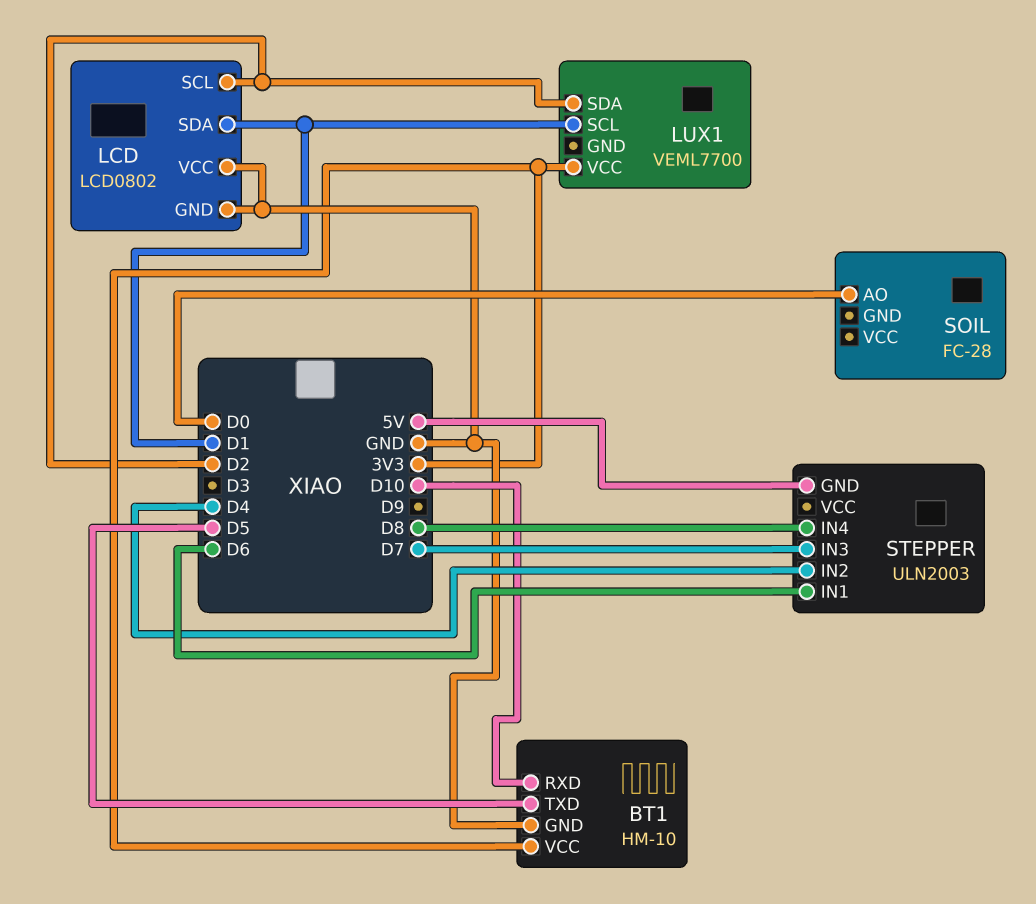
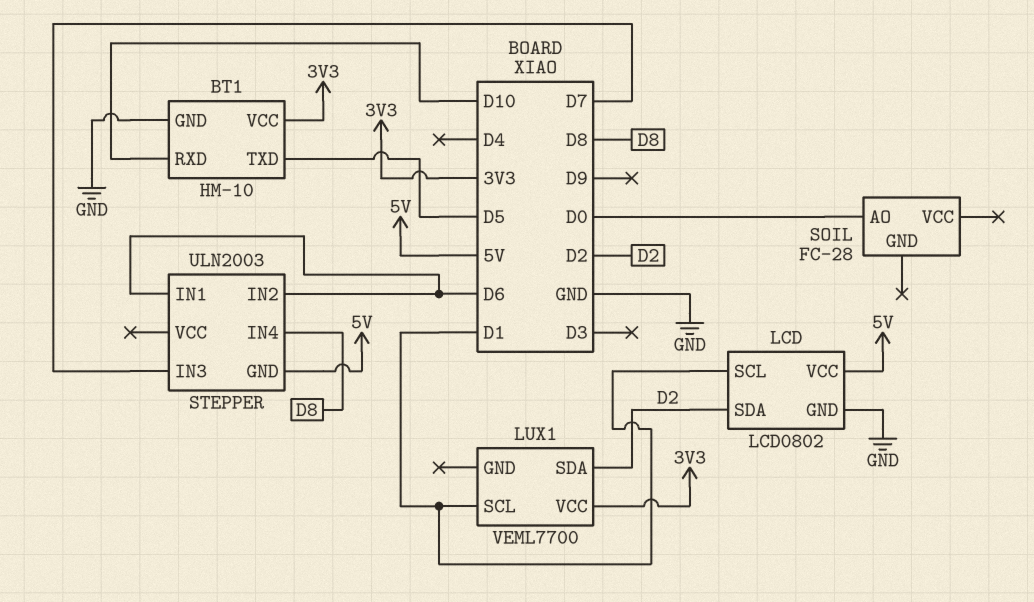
LCD pin SCL: D2 -> D1
LCD pin SDA: D1 -> D2
LCD pin VCC: GND -> 5V
STEPPER pin IN2: D4 -> D6

